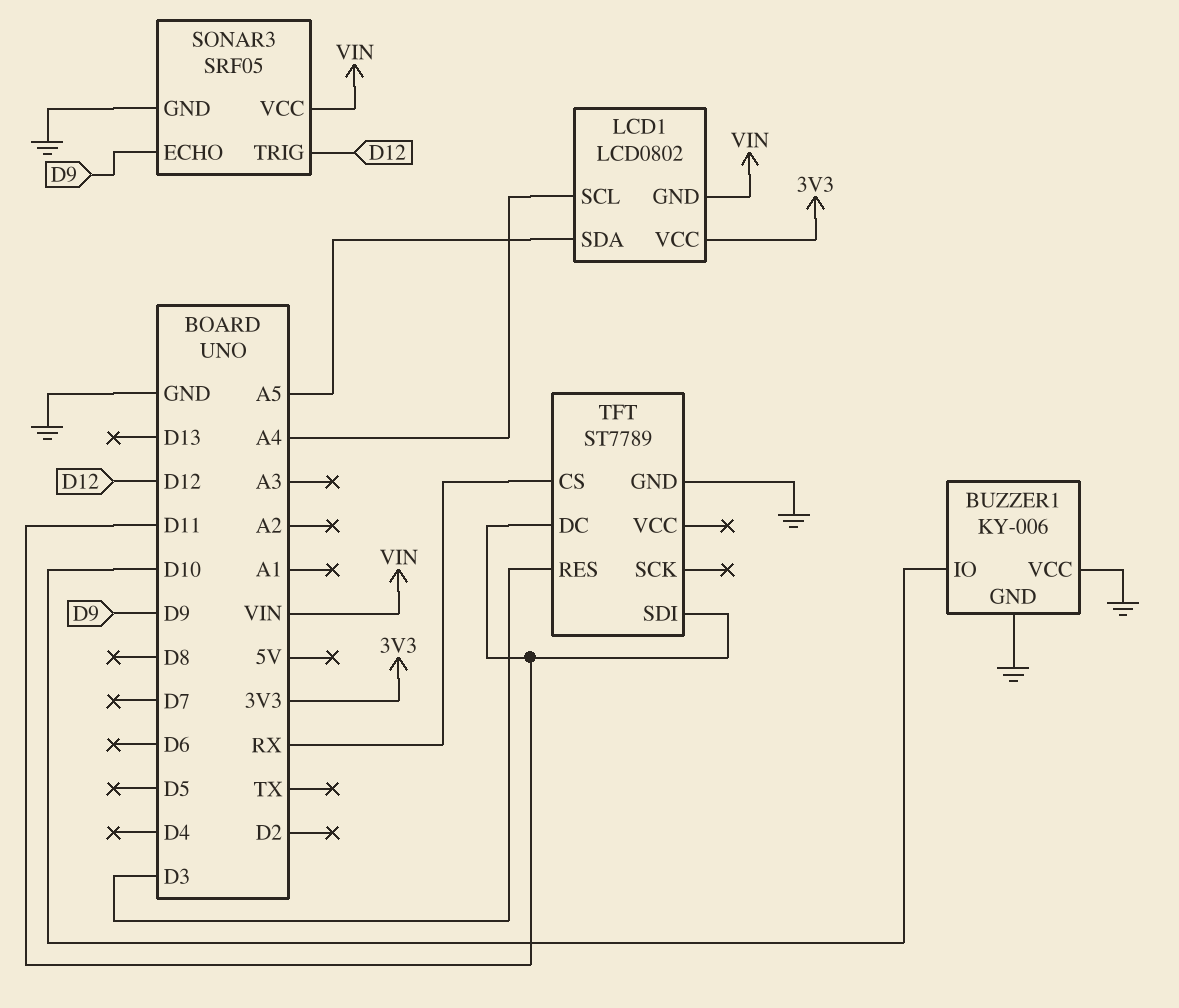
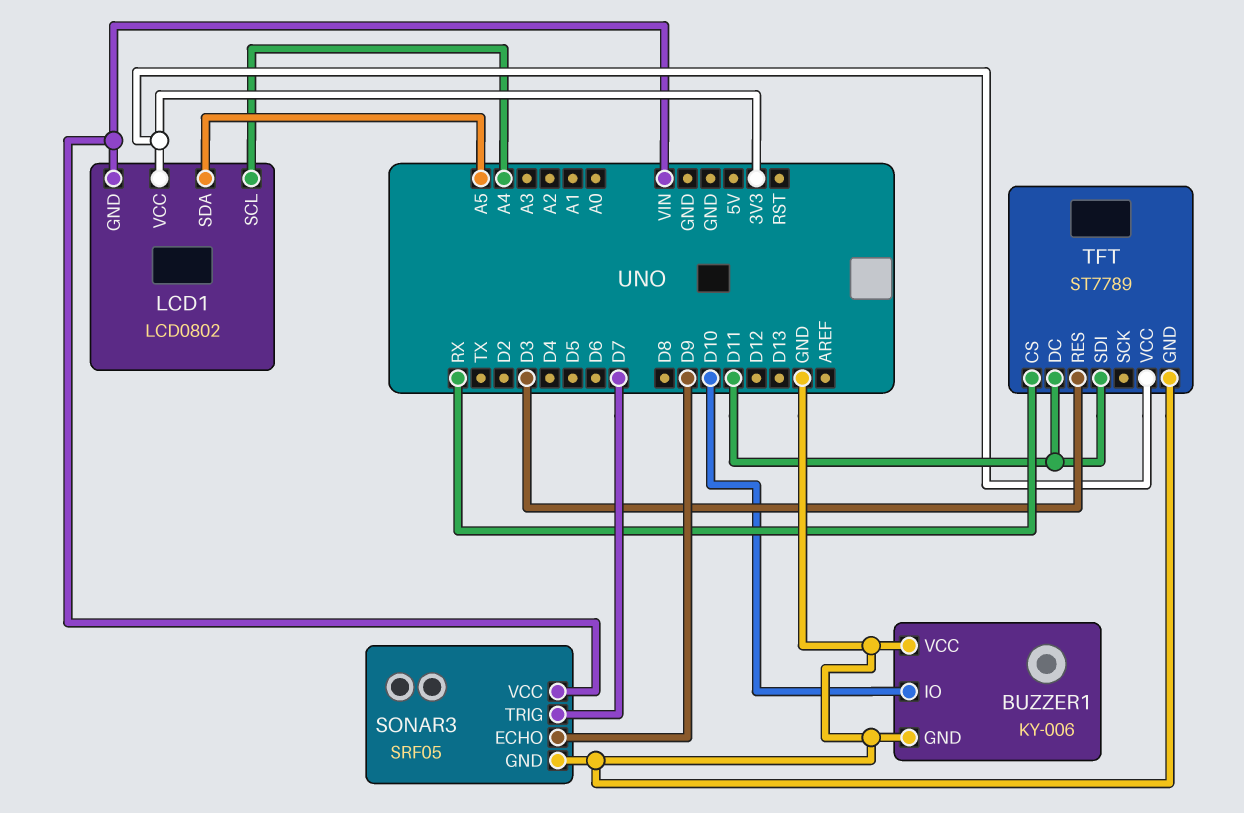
SONAR3 pin TRIG: D12 -> D7
TFT pin VCC: none -> 3V3

